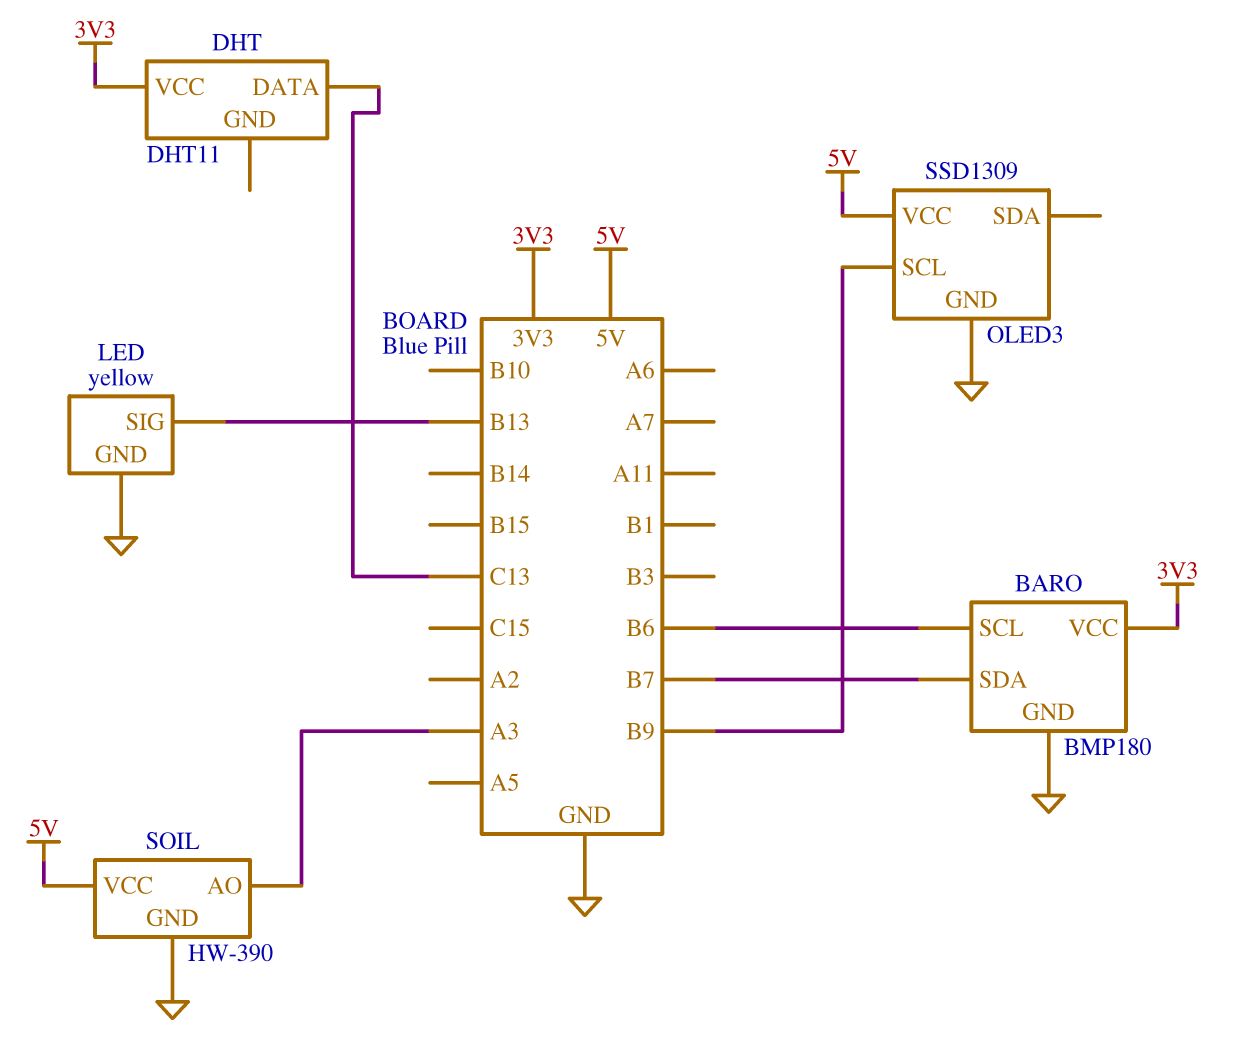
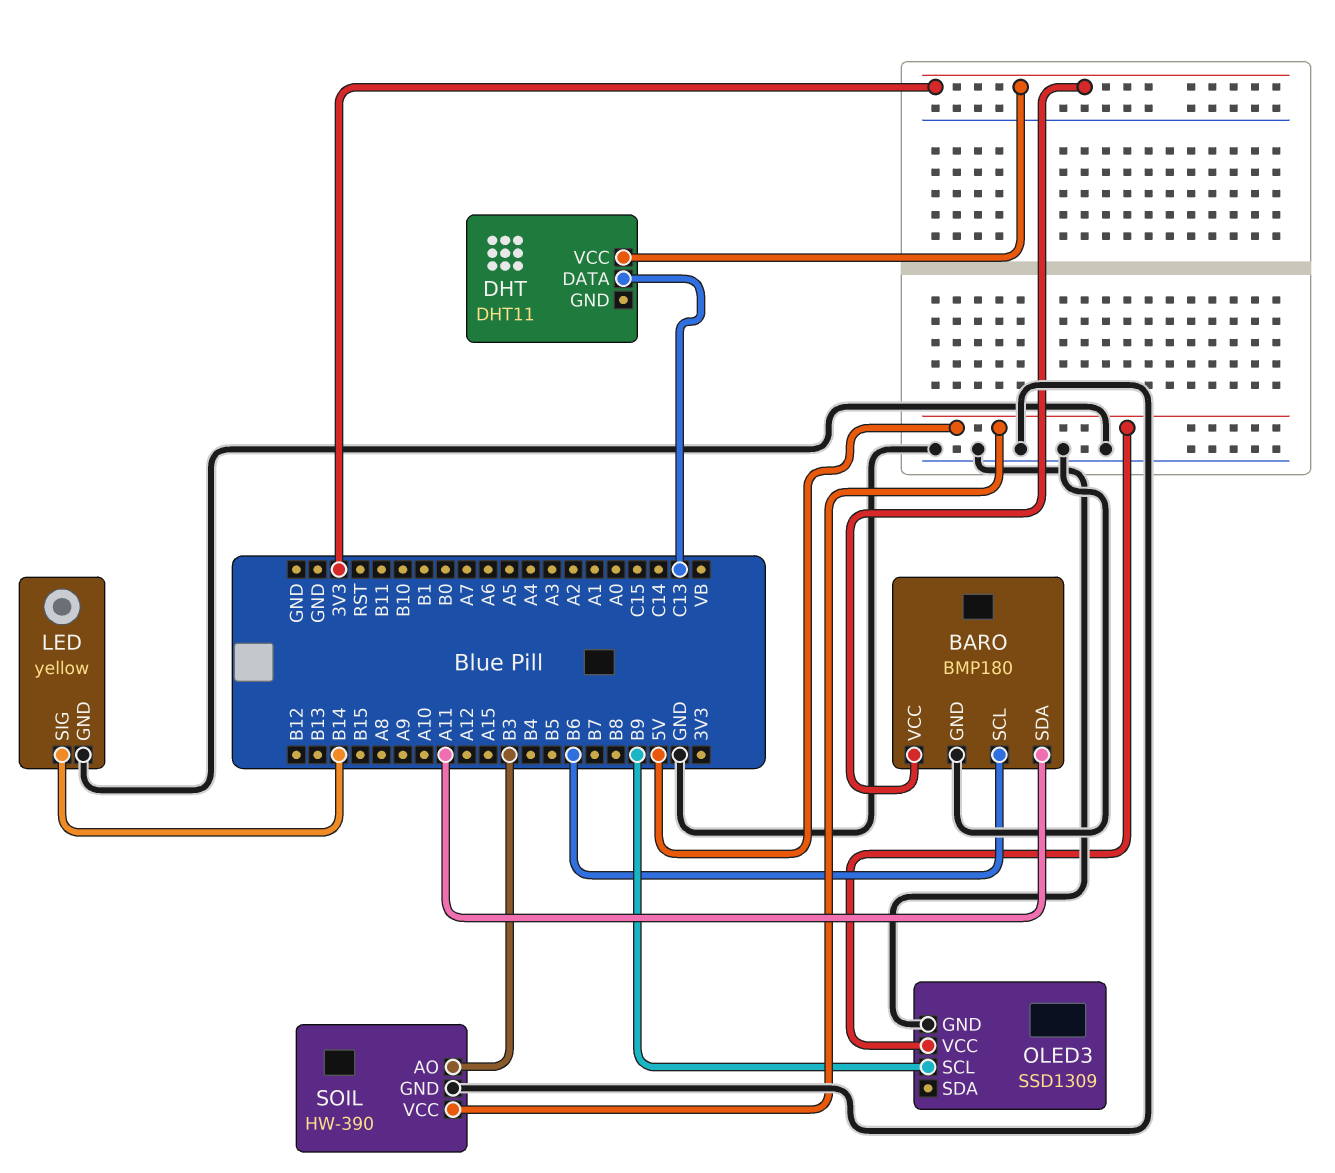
BARO pin SDA: B7 -> A11
LED pin SIG: B13 -> B14
SOIL pin AO: A3 -> B3

